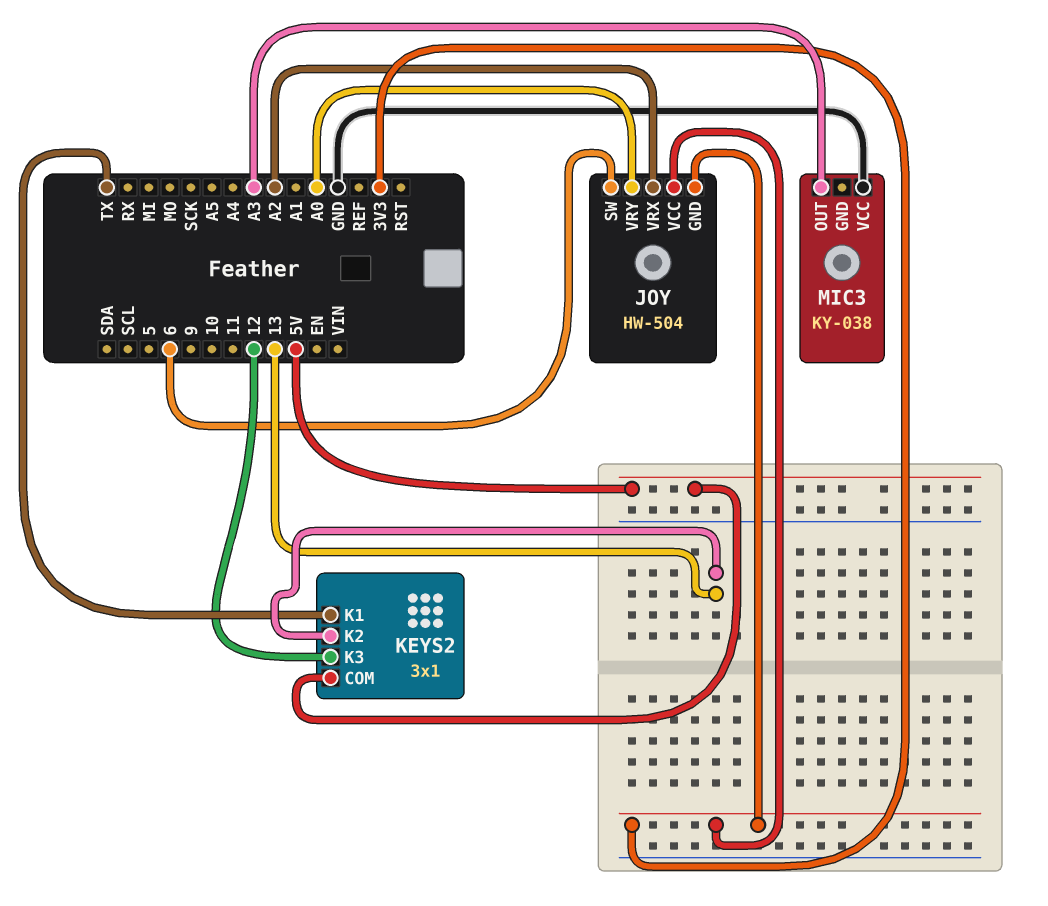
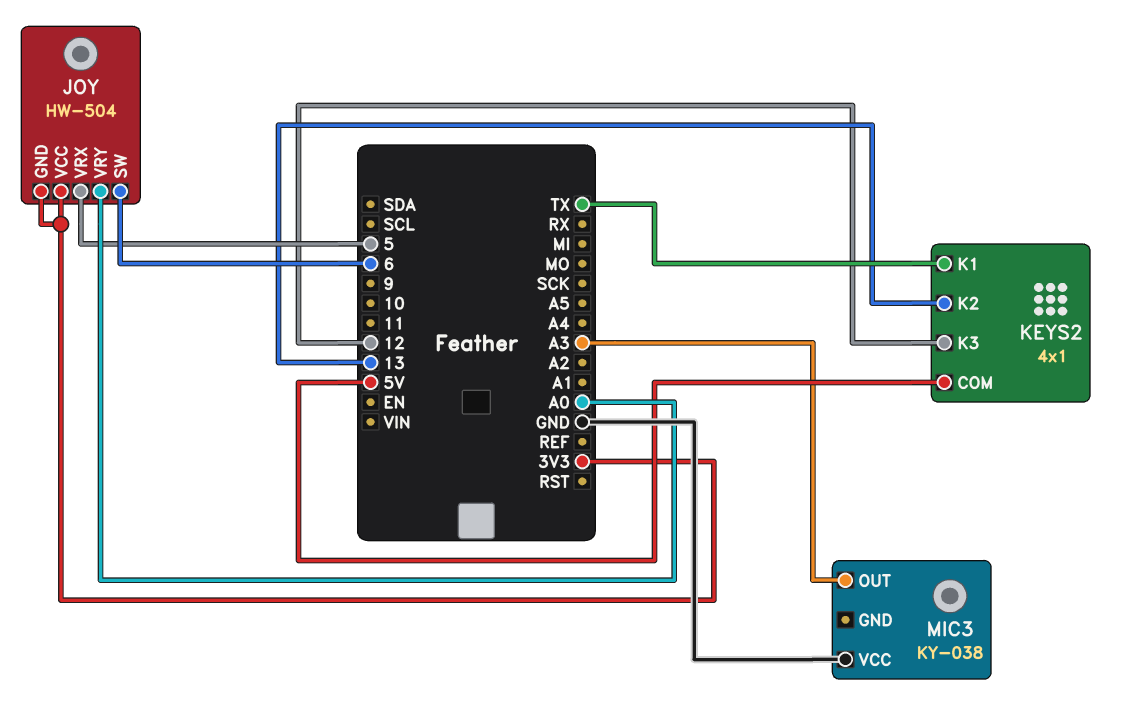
JOY pin VRX: A2 -> 5
KEYS2: 3x1 -> 4x1

